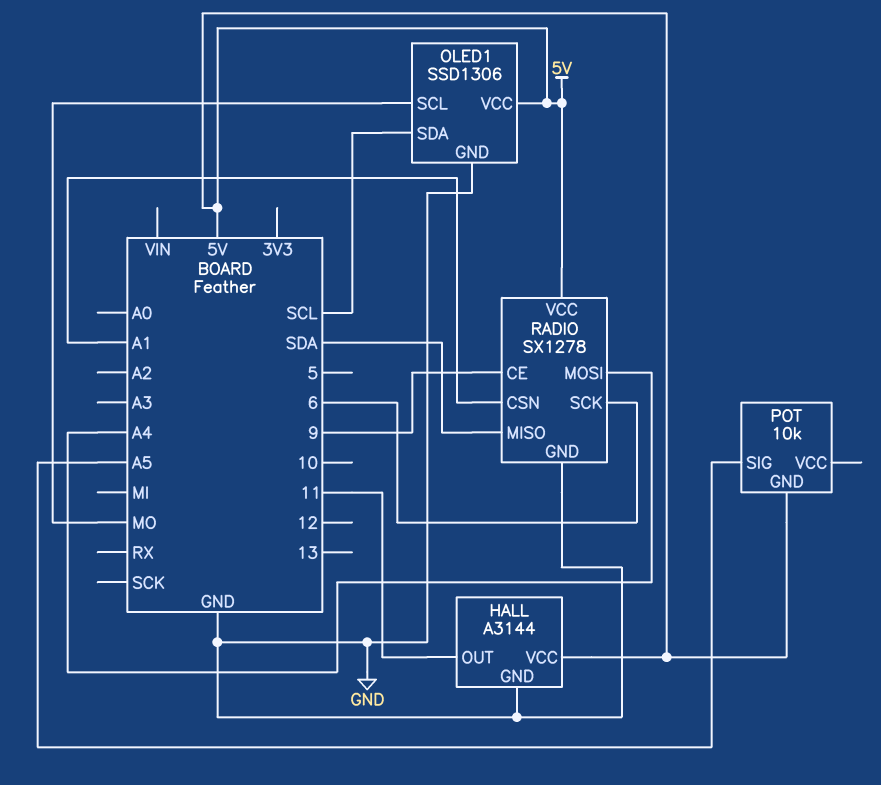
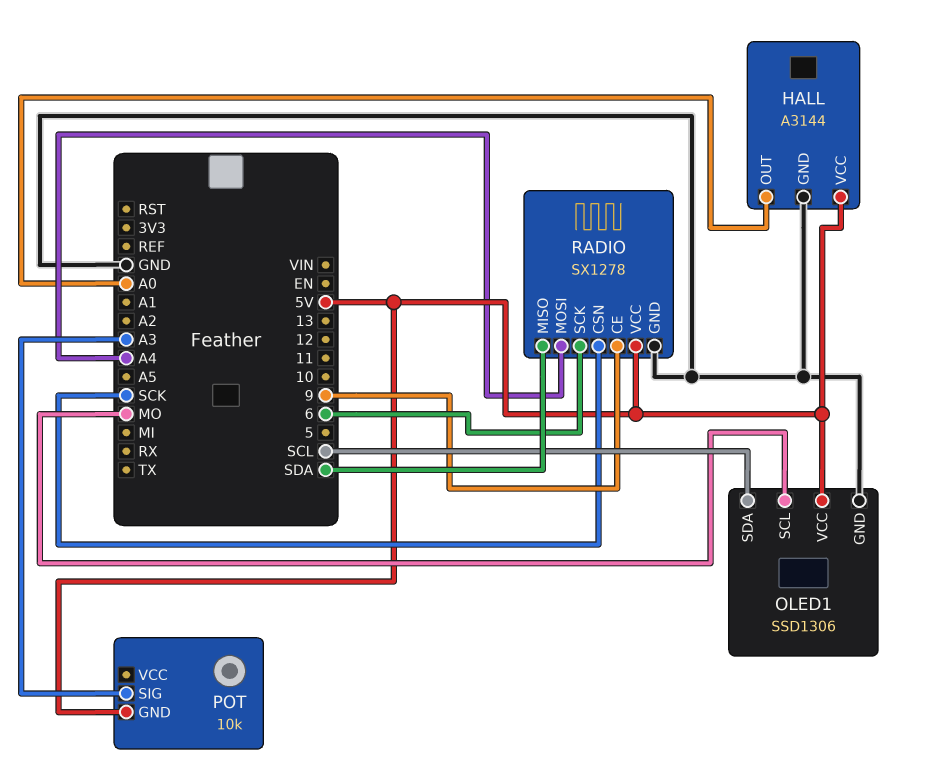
HALL pin OUT: 11 -> A0
POT pin SIG: A5 -> A3
RADIO pin CSN: A1 -> SCK

